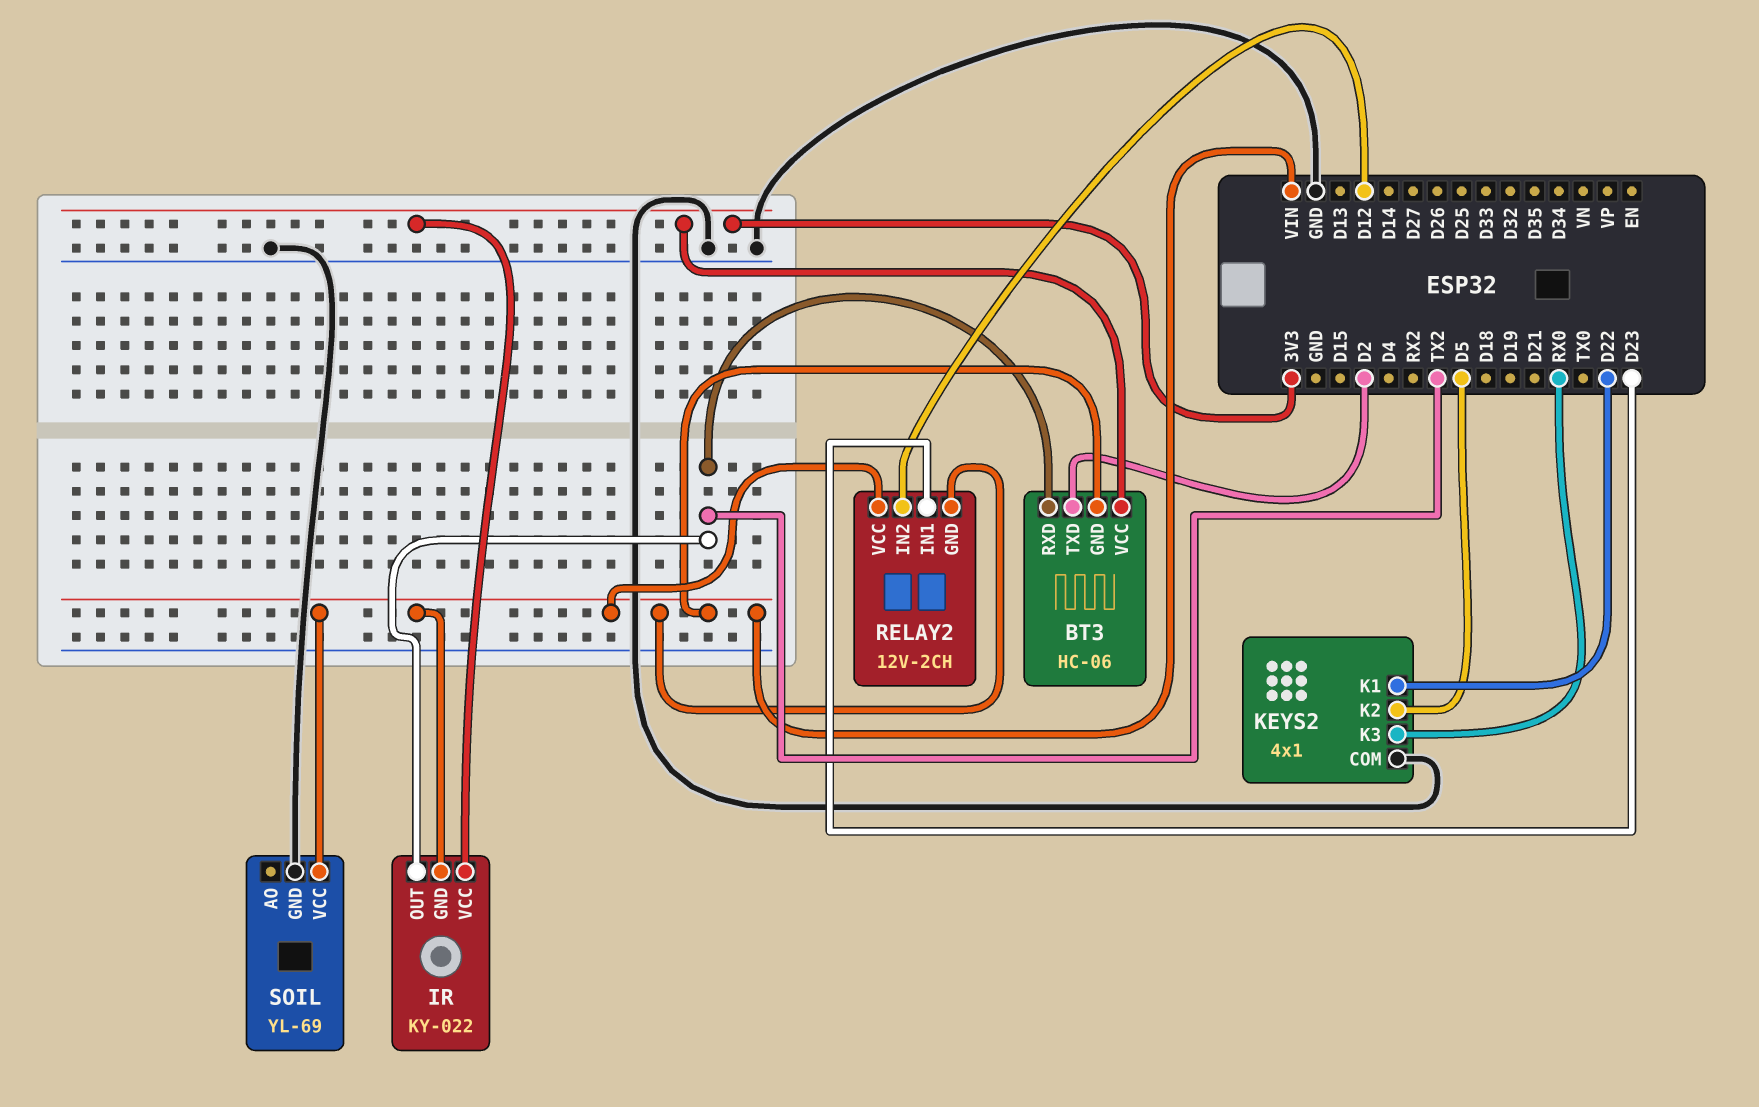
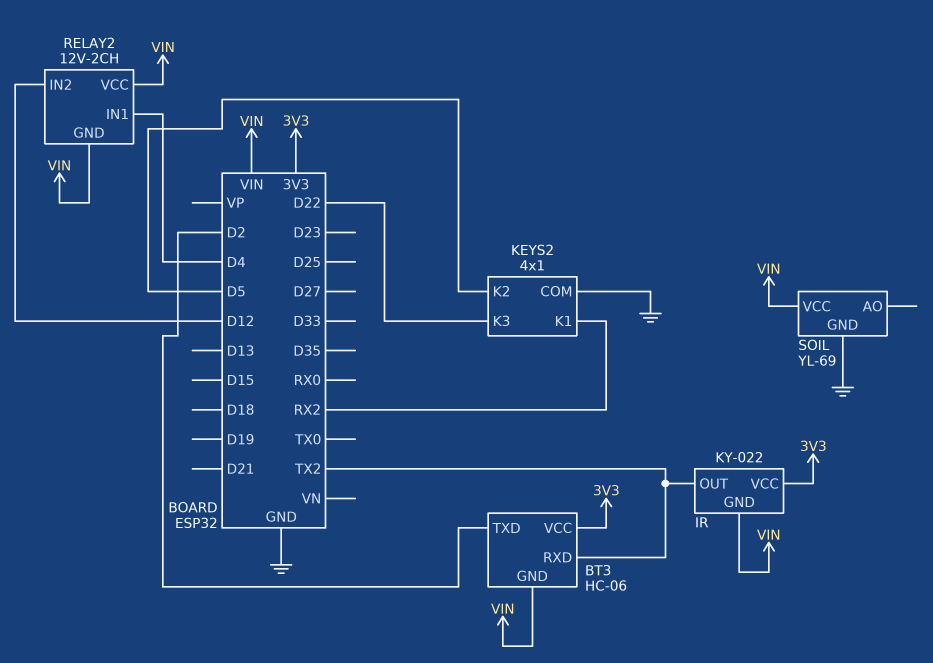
KEYS2 pin K1: D22 -> RX2
KEYS2 pin K3: RX0 -> D22
RELAY2 pin IN1: D23 -> D4

